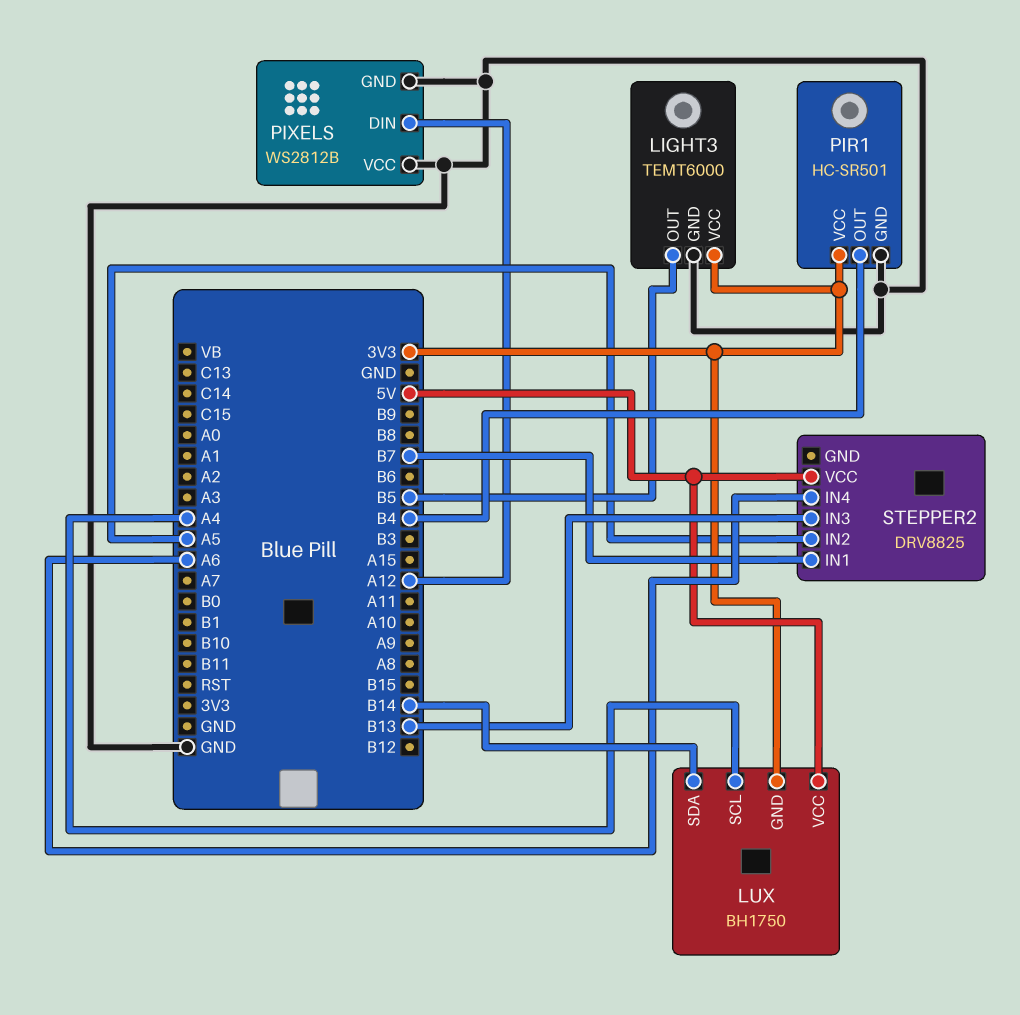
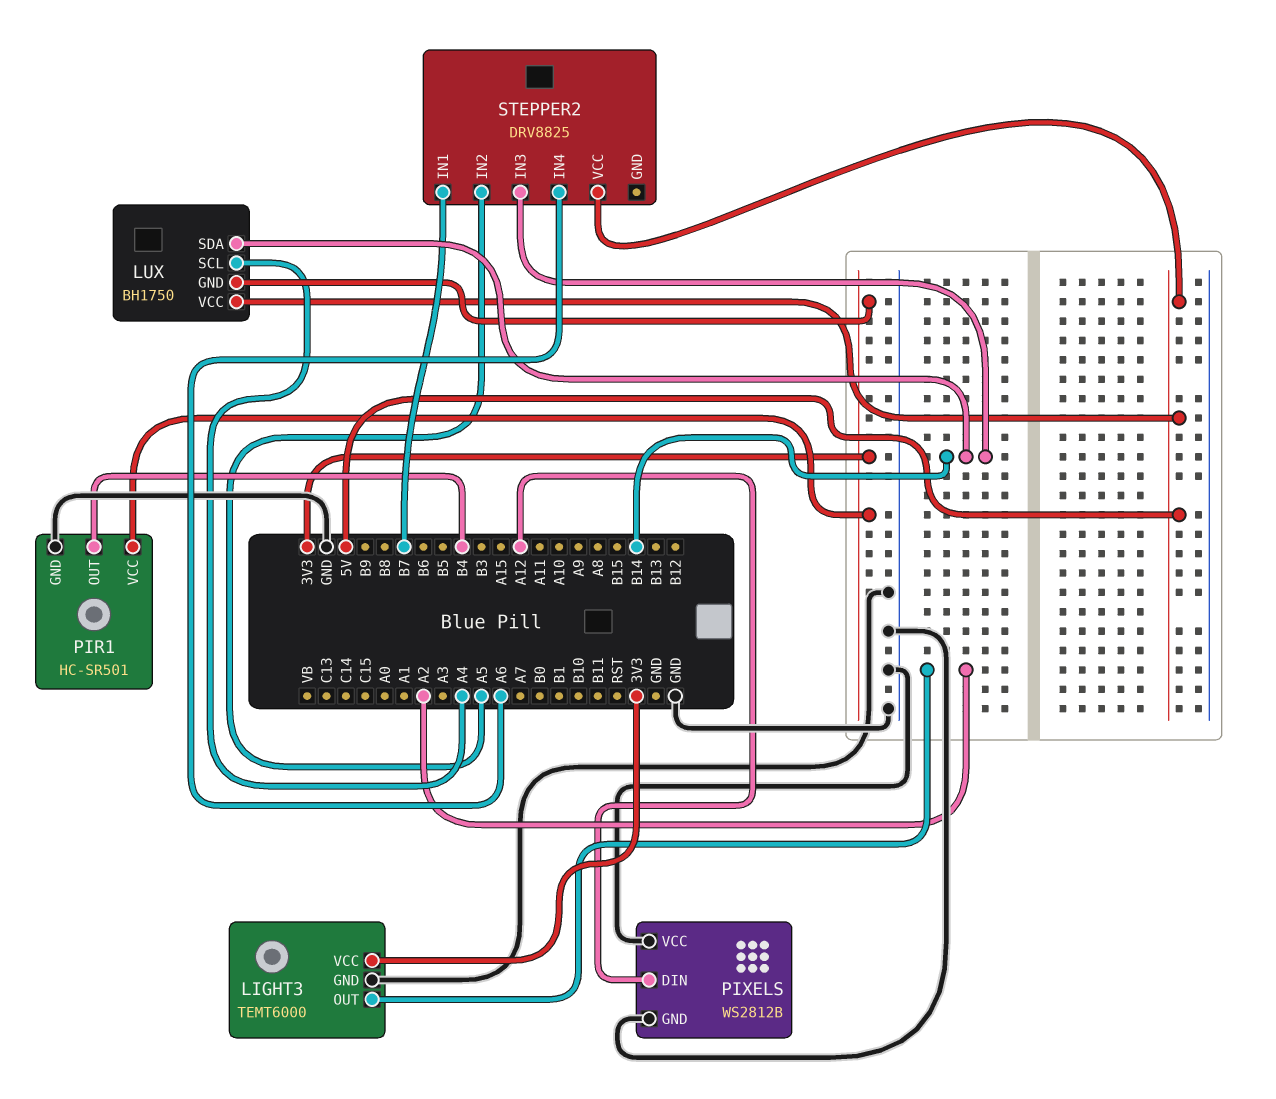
LIGHT3 pin OUT: B5 -> A2
STEPPER2 pin IN3: B13 -> B14

